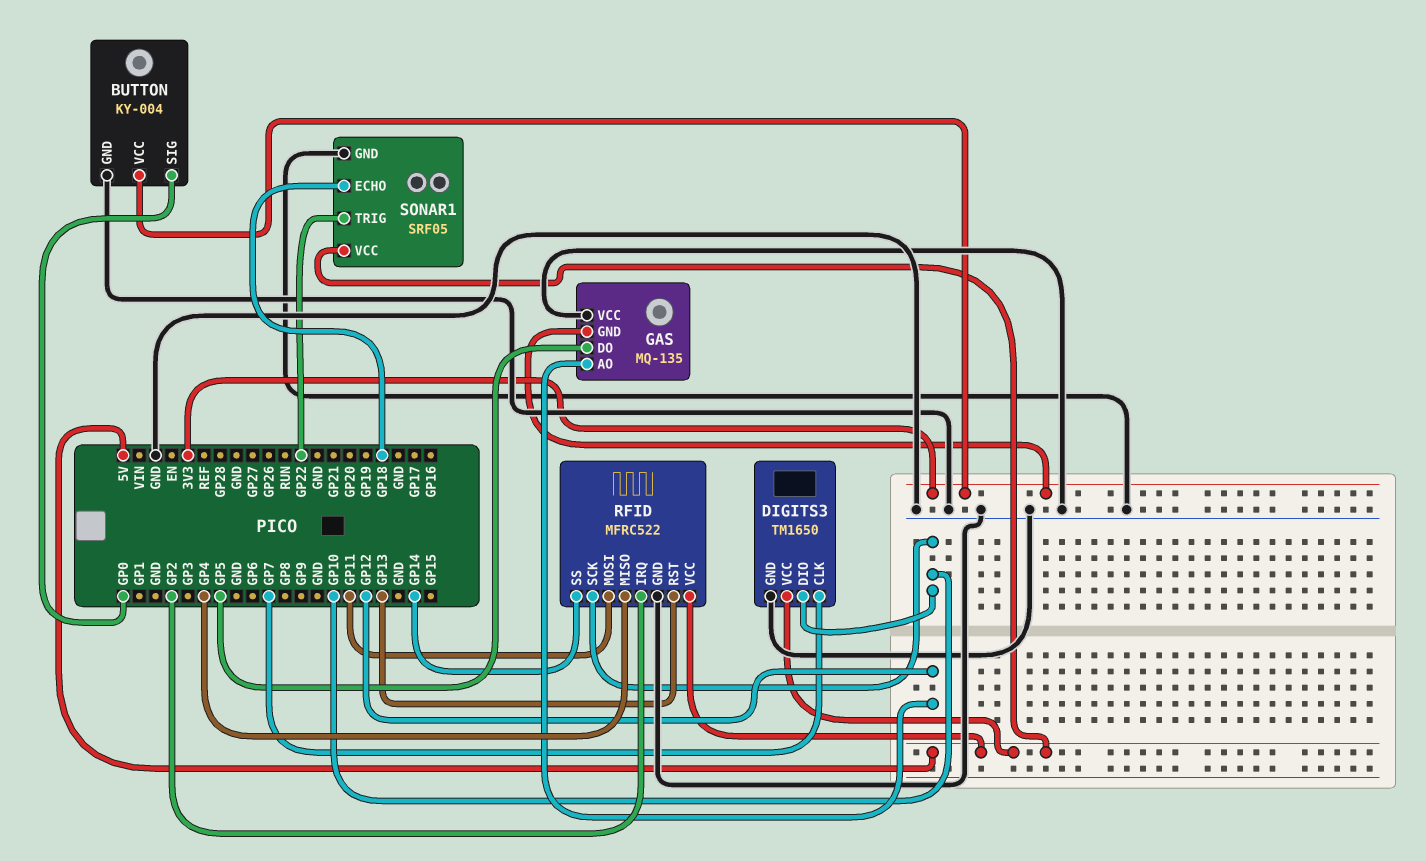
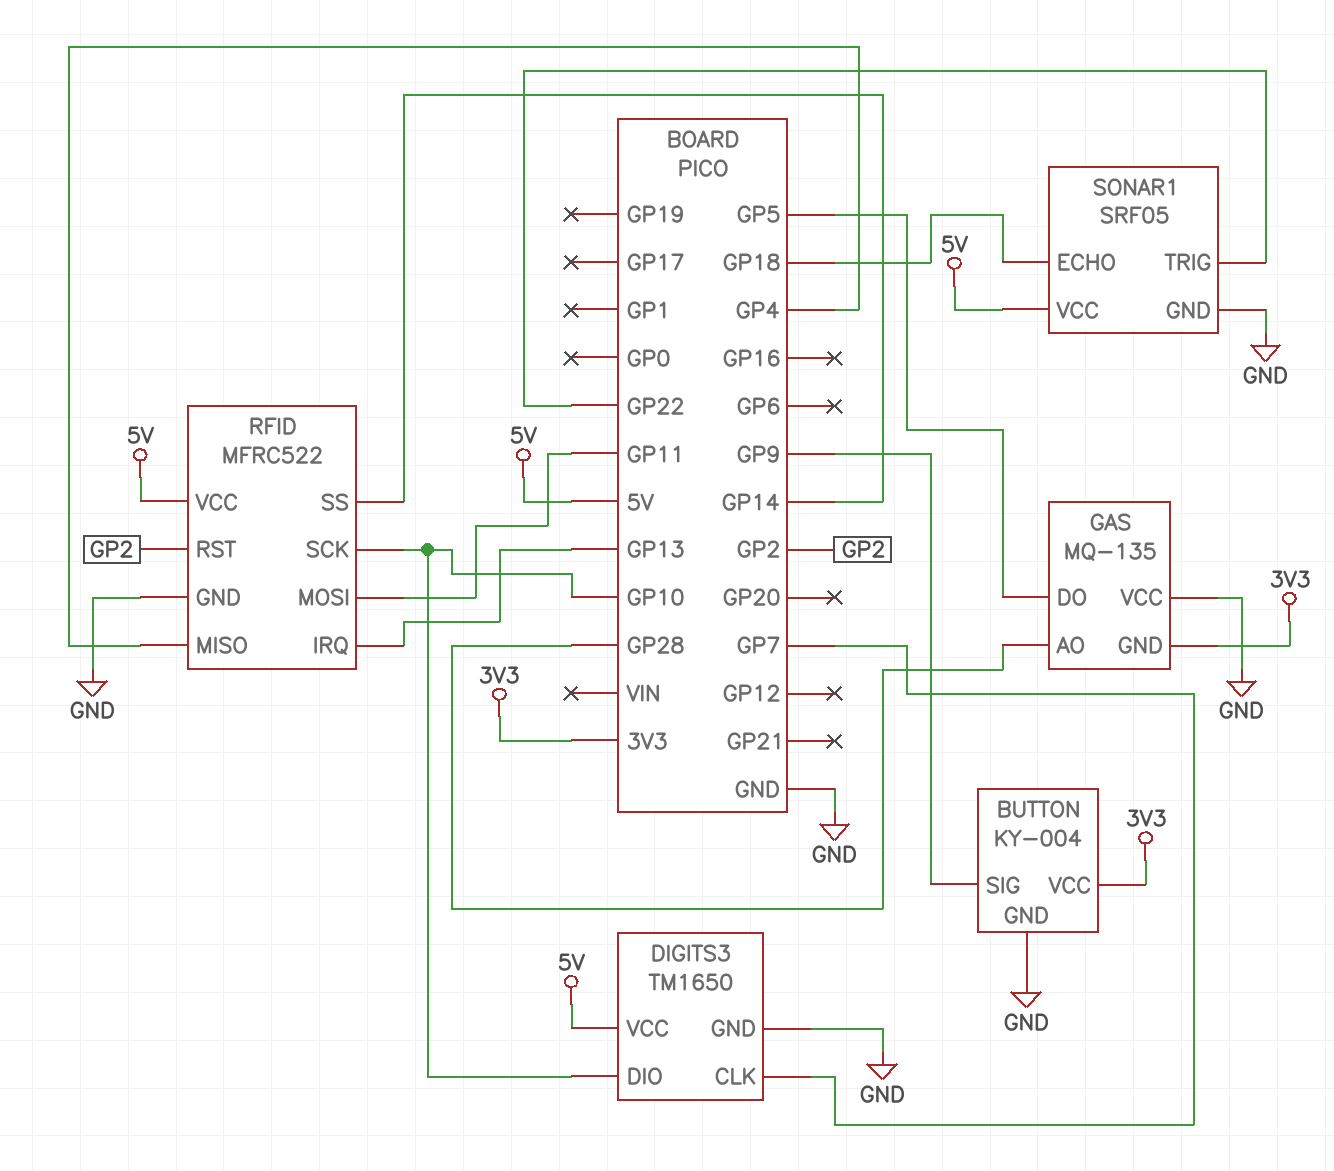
BUTTON pin SIG: GP0 -> GP9
GAS pin AO: GP12 -> GP28
RFID pin IRQ: GP2 -> GP13
RFID pin RST: GP13 -> GP2

